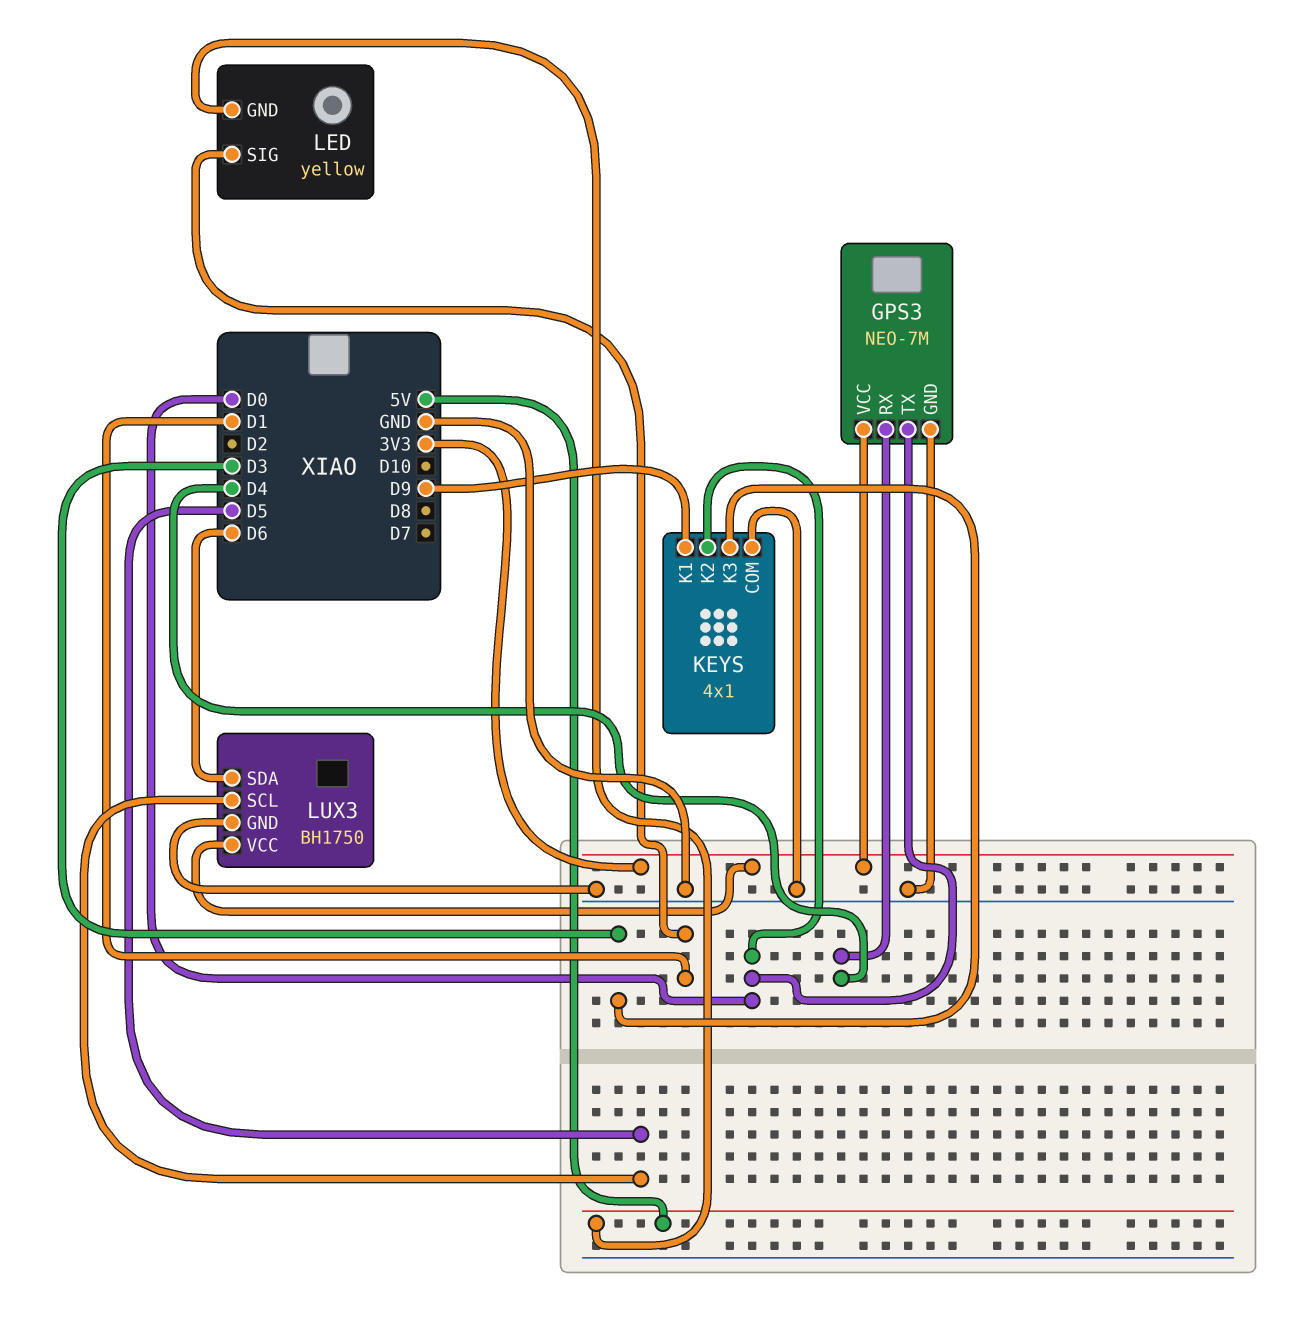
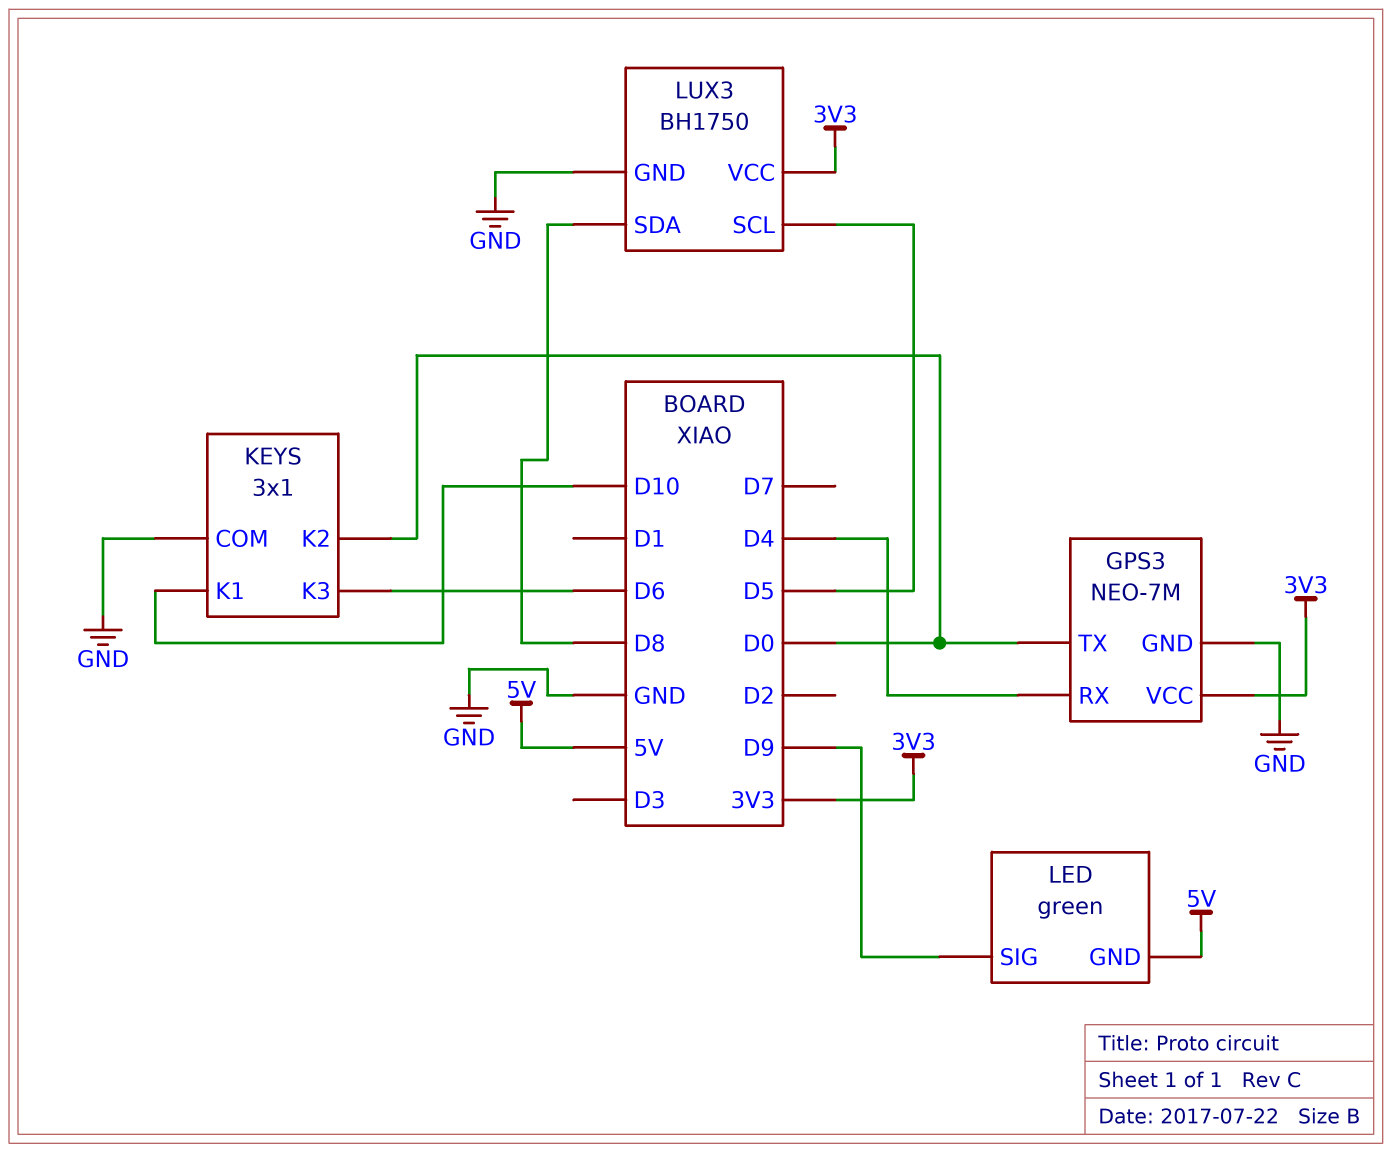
KEYS: 4x1 -> 3x1
KEYS pin K1: D9 -> D10
KEYS pin K3: D3 -> D6
LED: yellow -> green
LED pin SIG: D1 -> D9
LUX3 pin SDA: D6 -> D8

